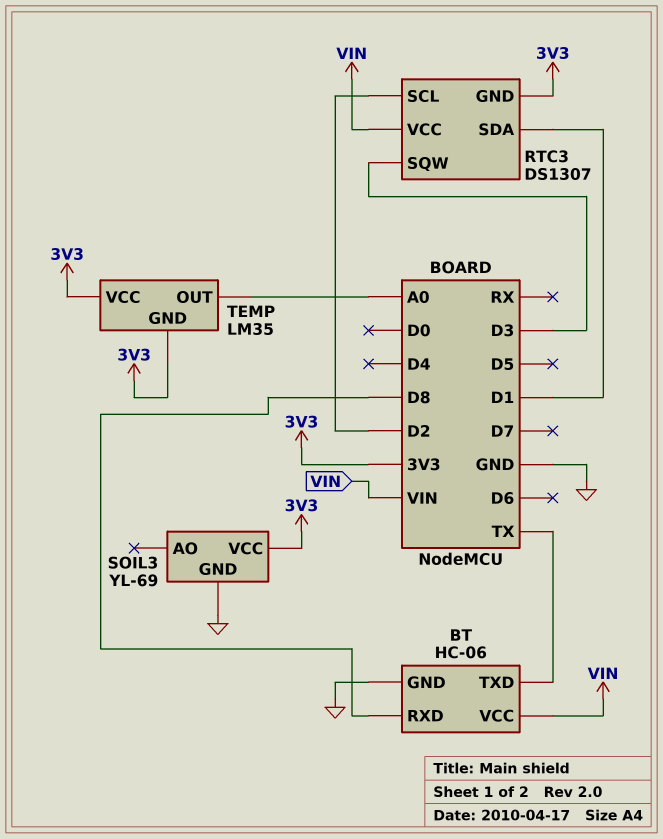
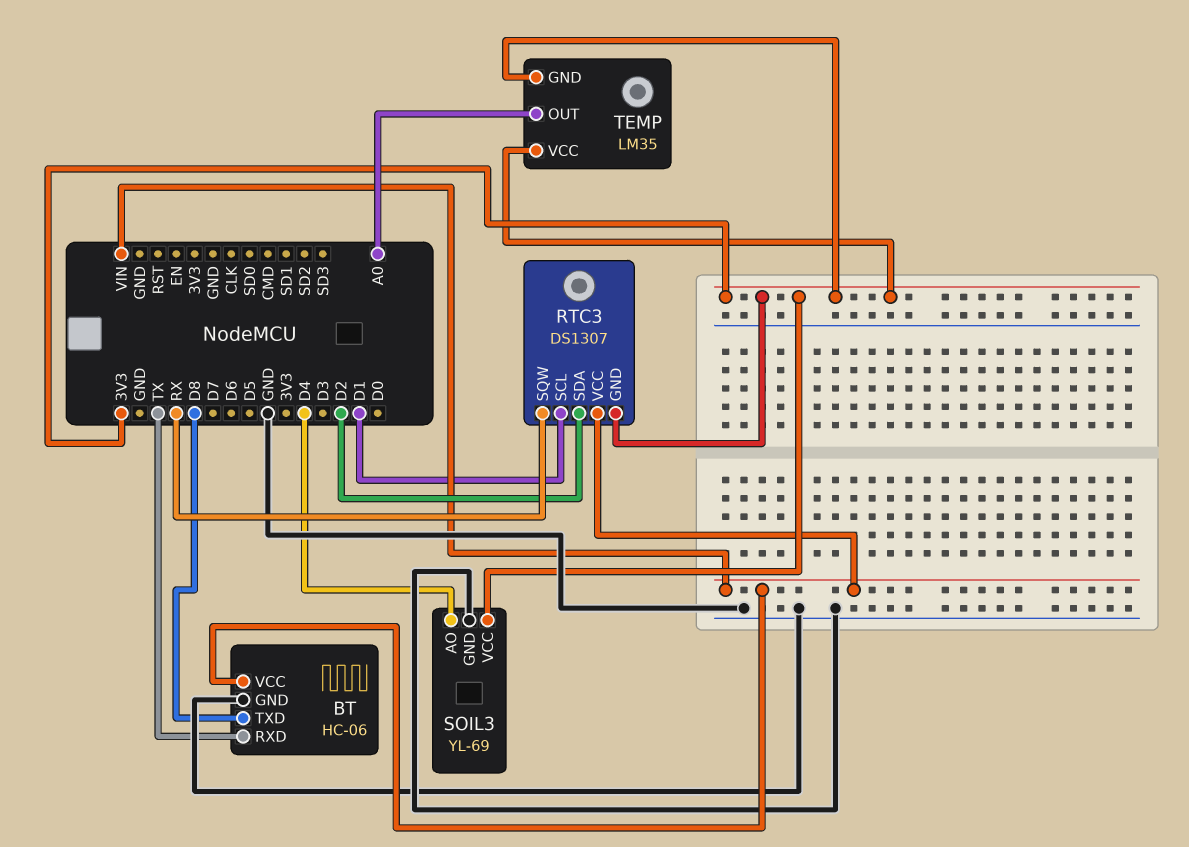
BT pin RXD: D8 -> TX
BT pin TXD: TX -> D8
RTC3 pin SCL: D2 -> D1
RTC3 pin SDA: D1 -> D2
RTC3 pin SQW: D3 -> RX
SOIL3 pin AO: none -> D4

